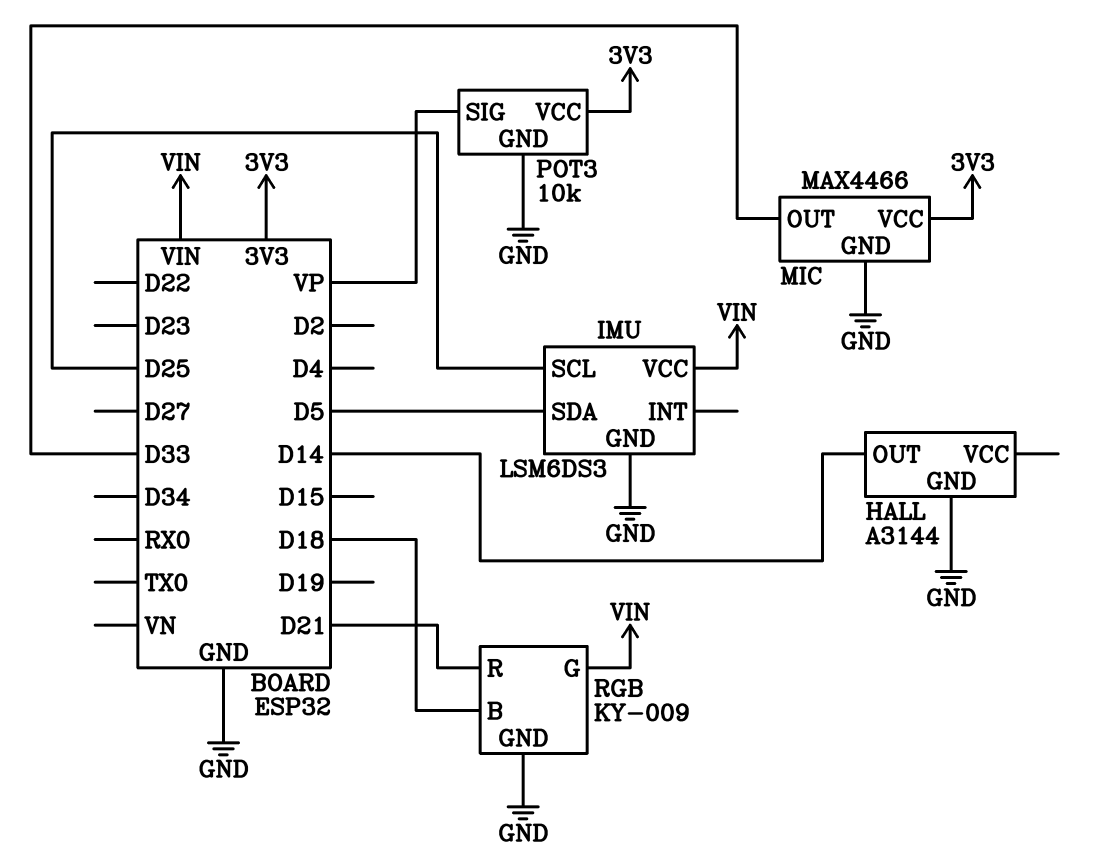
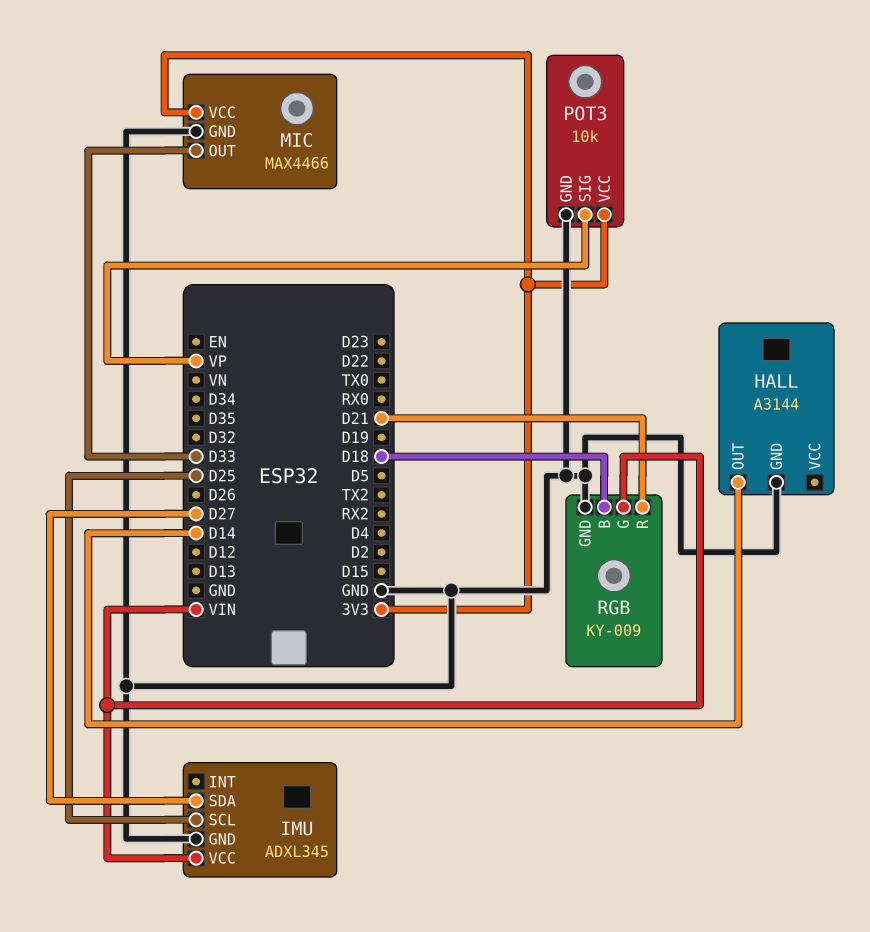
IMU: LSM6DS3 -> ADXL345
IMU pin SDA: D5 -> D27

